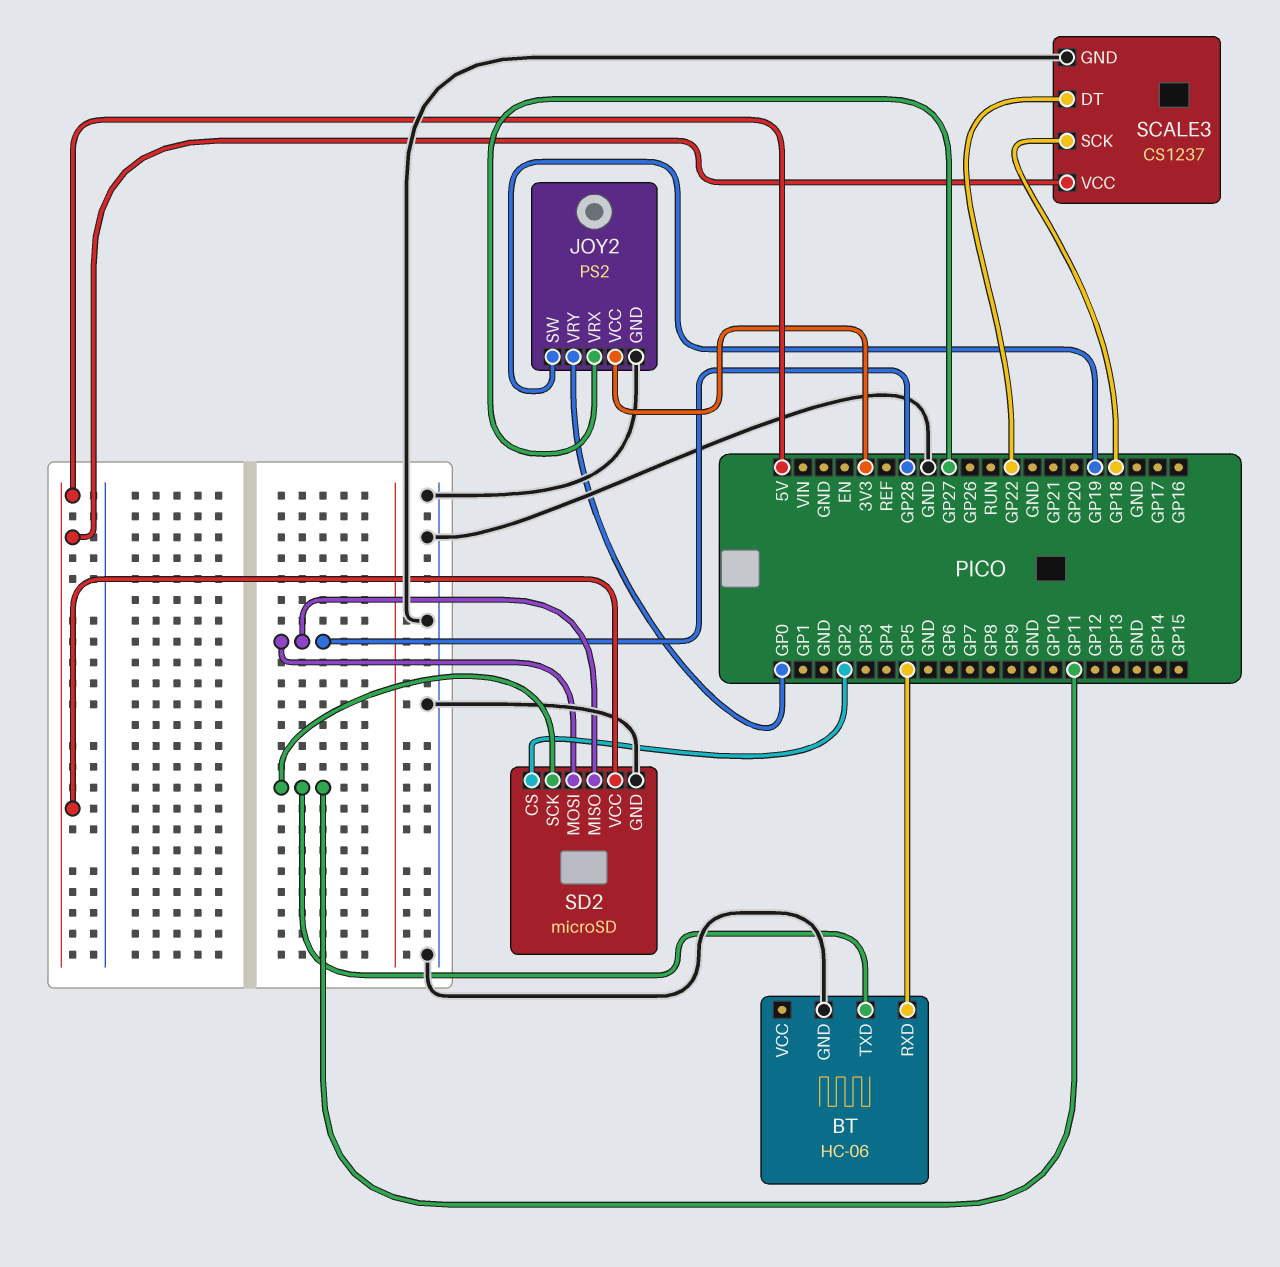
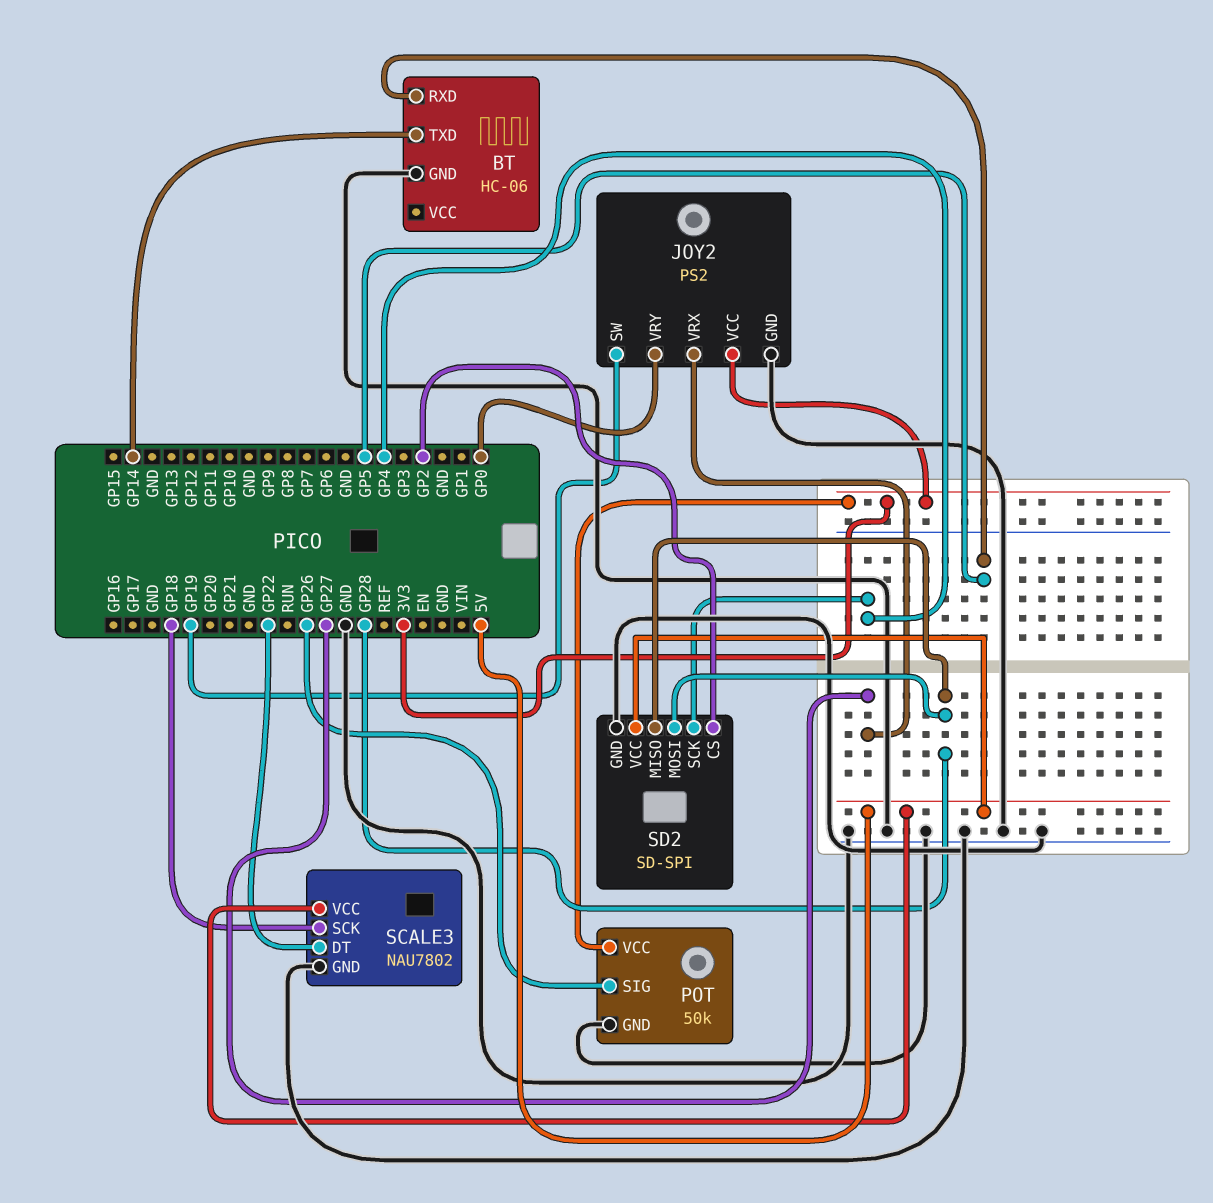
BT pin TXD: GP11 -> GP14
POT: none -> 50k
POT pin GND: none -> GND
POT pin SIG: none -> GP26
POT pin VCC: none -> 3V3
SCALE3: CS1237 -> NAU7802
SD2: microSD -> SD-SPI
SD2 pin SCK: GP11 -> GP4

